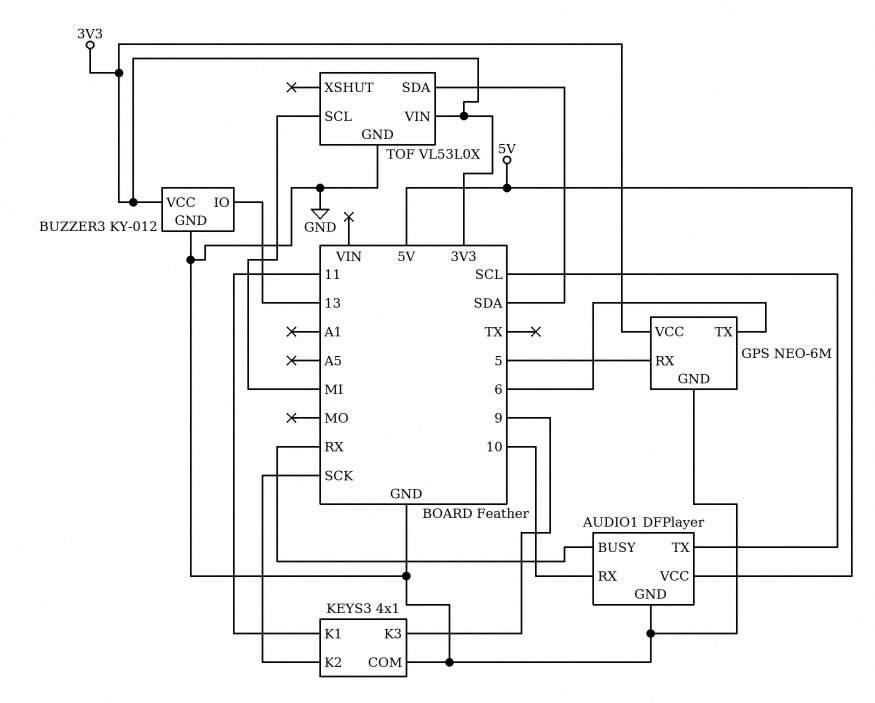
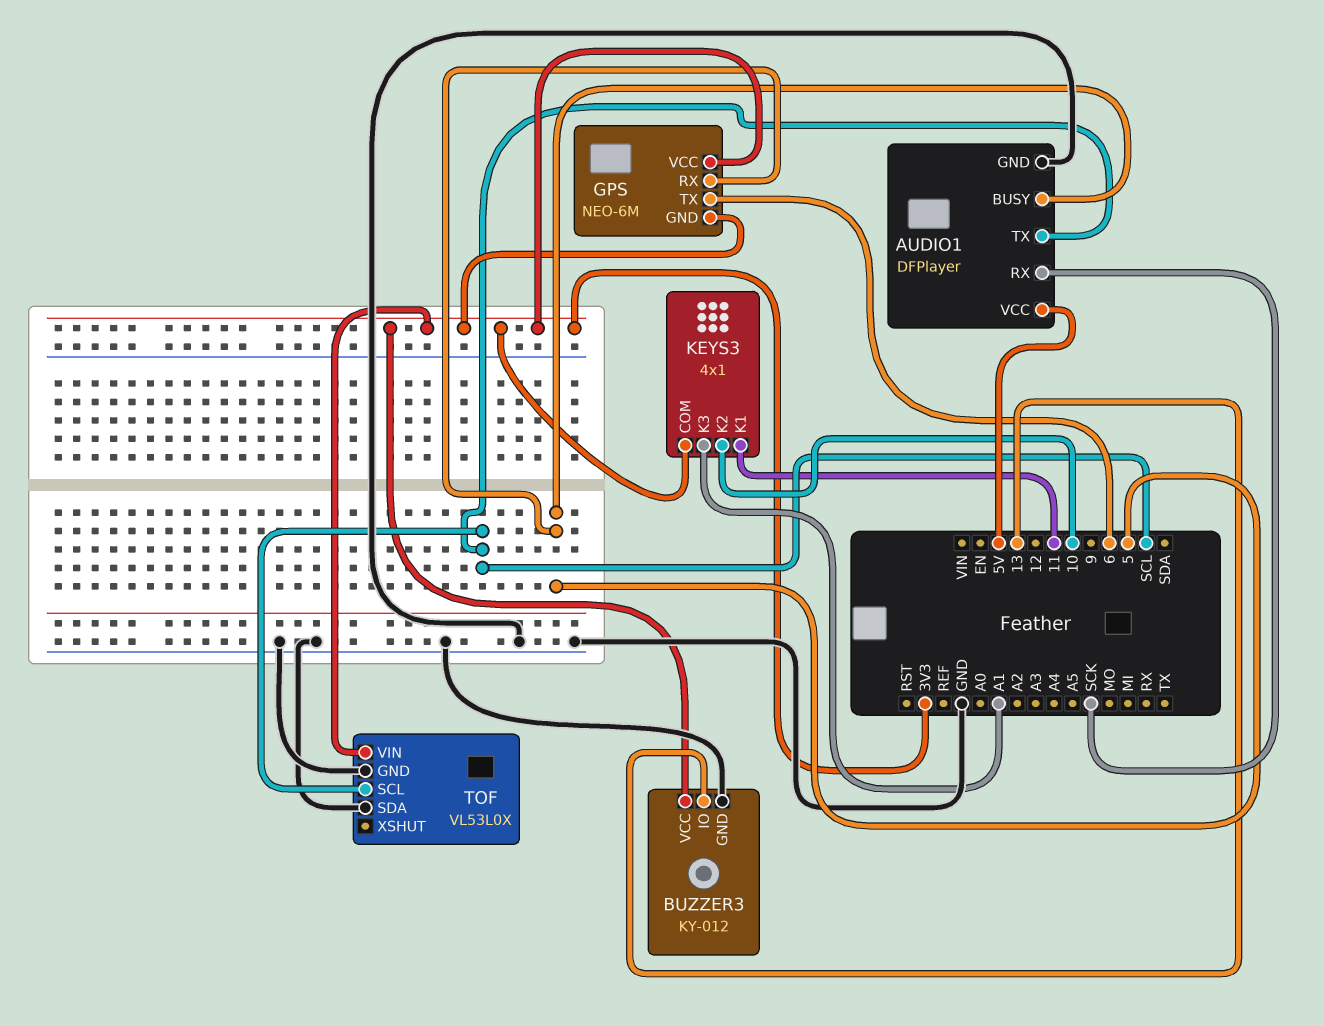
AUDIO1 pin BUSY: RX -> 5
AUDIO1 pin RX: 10 -> SCK
GPS pin GND: GND -> 3V3
KEYS3 pin COM: GND -> 3V3
KEYS3 pin K2: SCK -> 10
KEYS3 pin K3: 9 -> A1
TOF pin SCL: MI -> SCL
TOF pin SDA: SDA -> GND

